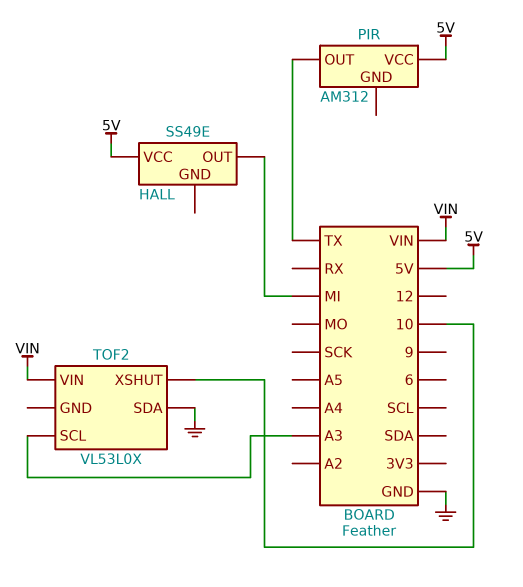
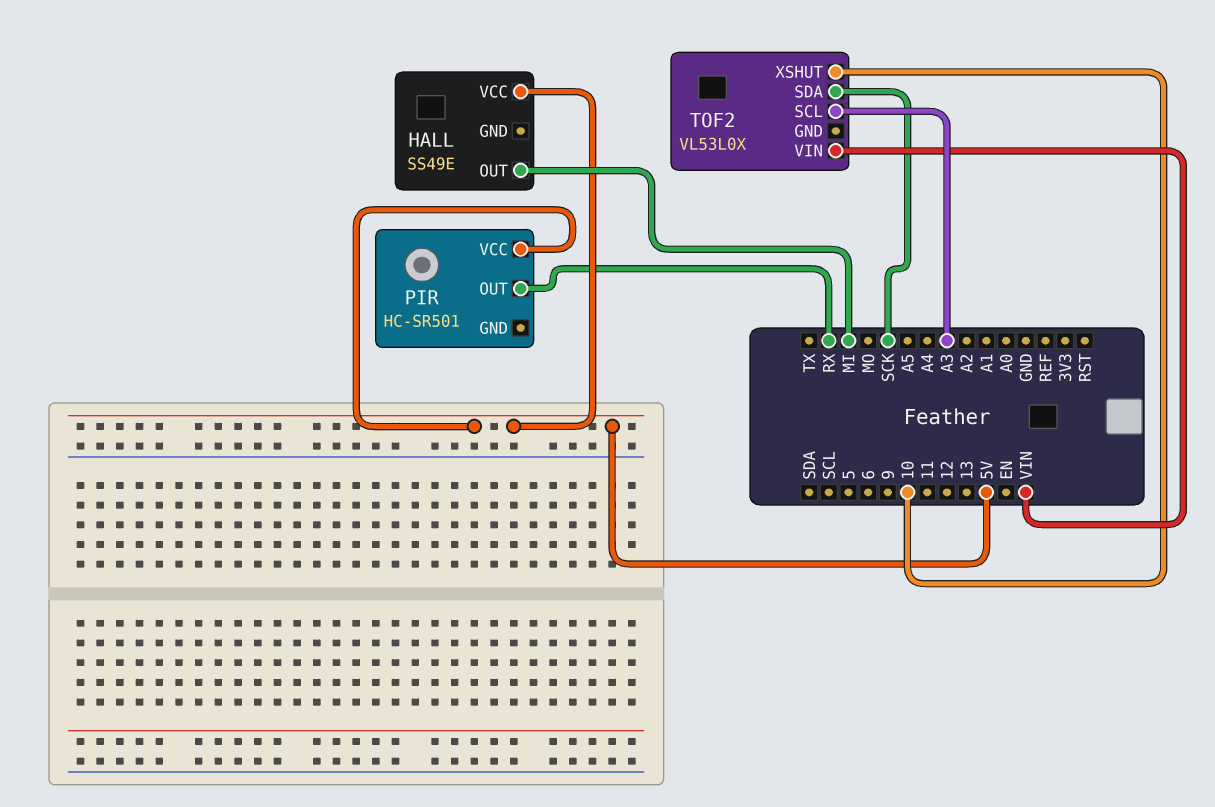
PIR: AM312 -> HC-SR501
PIR pin OUT: TX -> RX
TOF2 pin SDA: GND -> SCK

